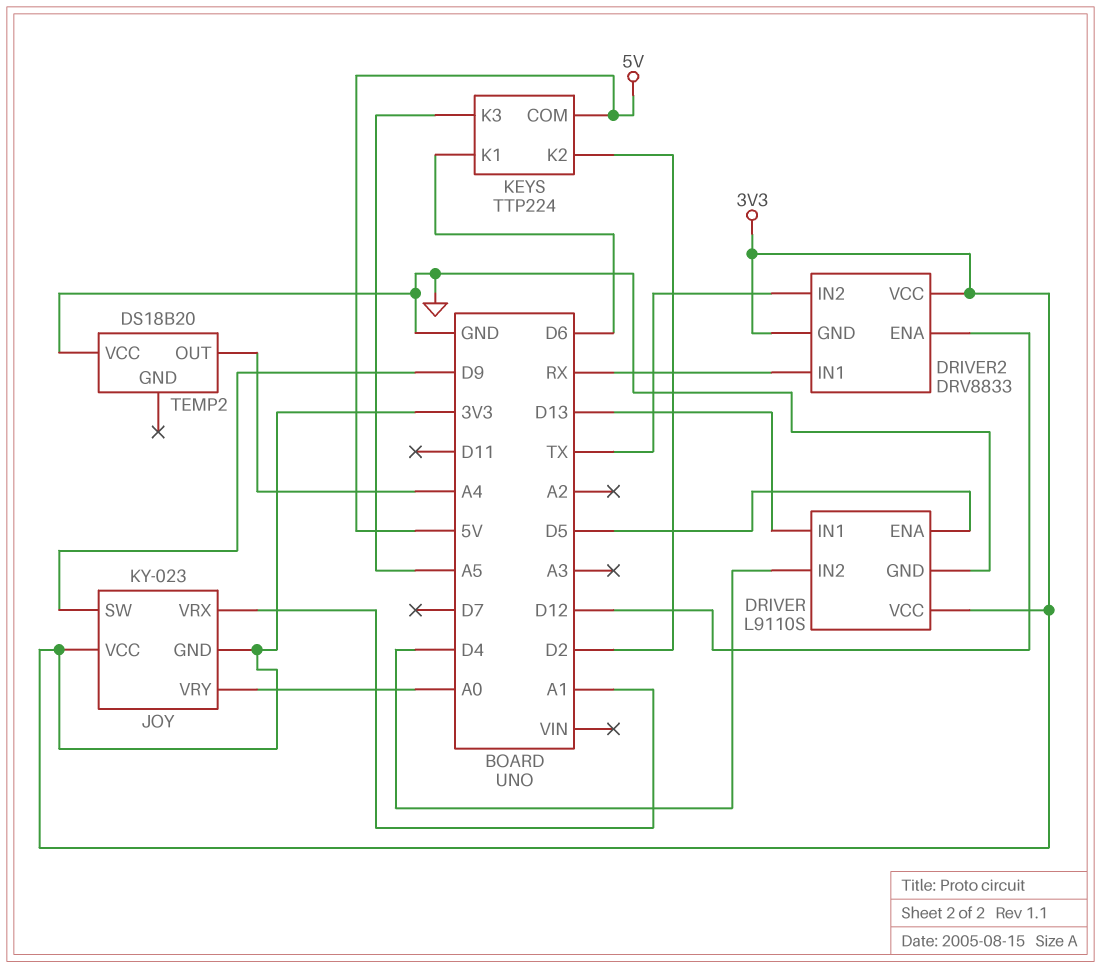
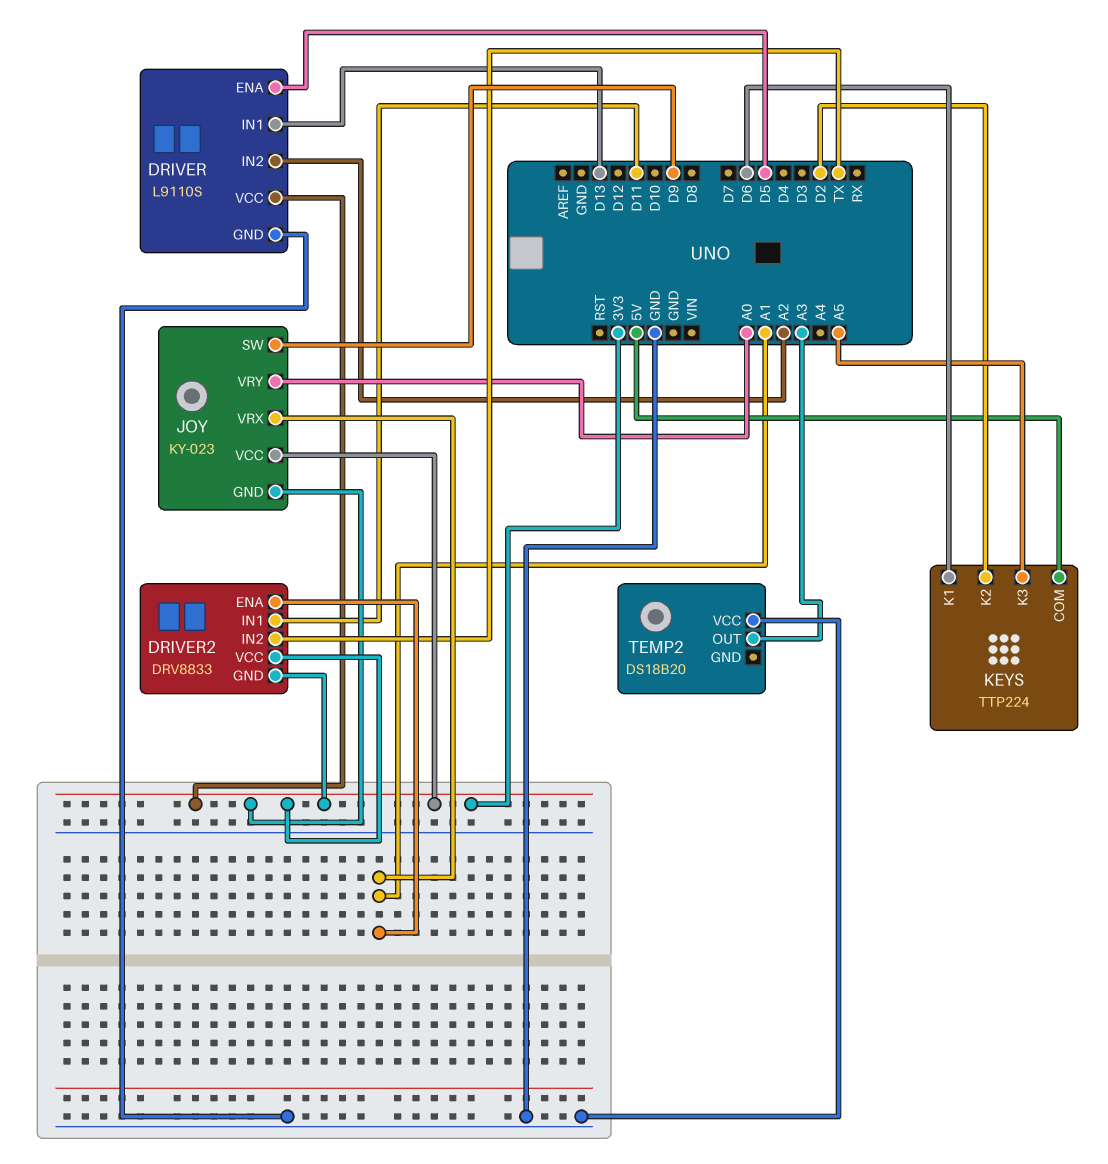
DRIVER pin IN2: D4 -> A2
DRIVER2 pin ENA: D12 -> A1
DRIVER2 pin IN1: RX -> D11
TEMP2 pin OUT: A4 -> A3

